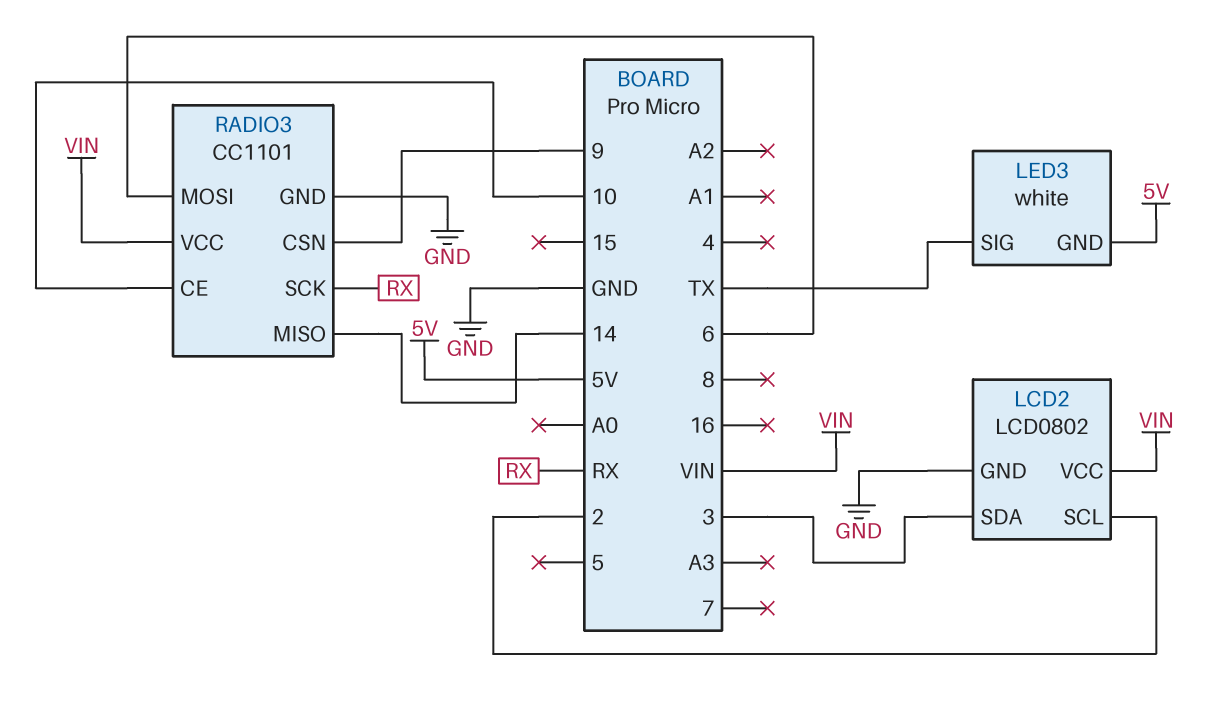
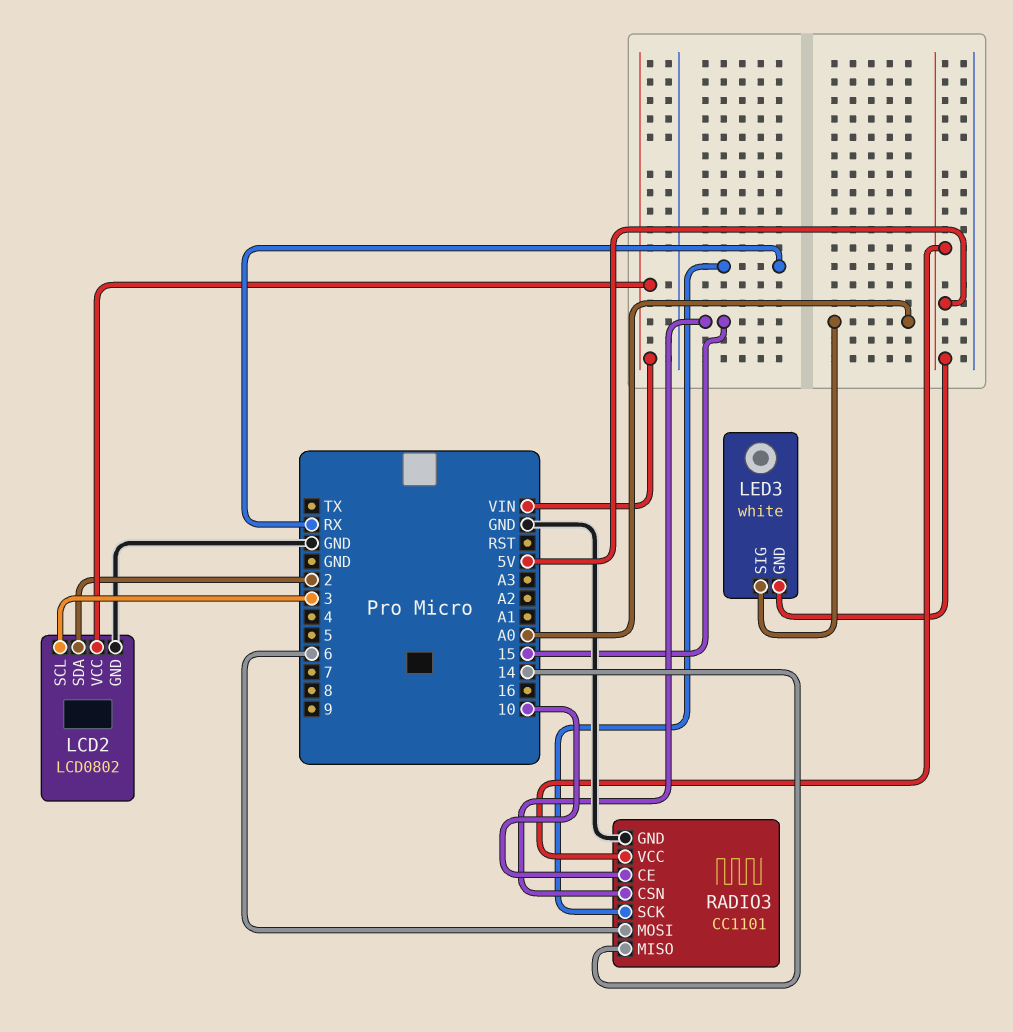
LCD2 pin SCL: 2 -> 3
LCD2 pin SDA: 3 -> 2
LED3 pin SIG: TX -> A0
RADIO3 pin CSN: 9 -> 15
RADIO3 pin VCC: VIN -> 5V

